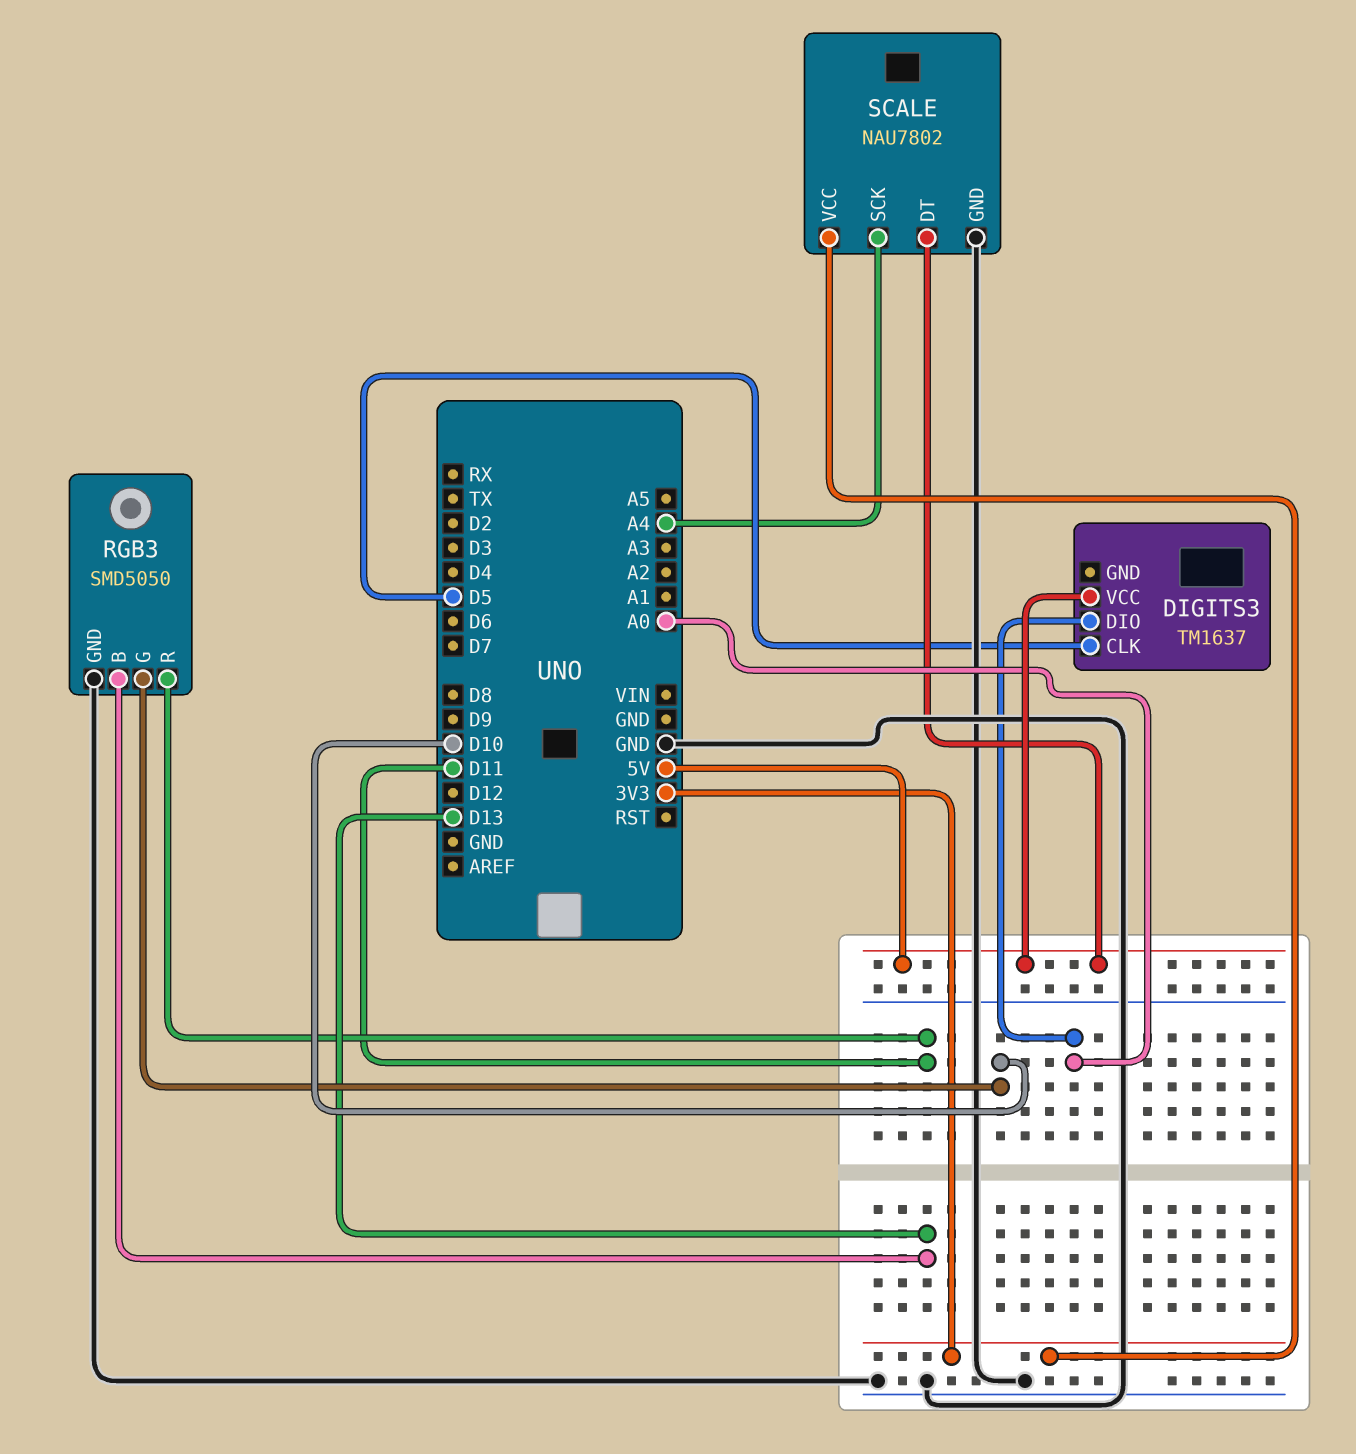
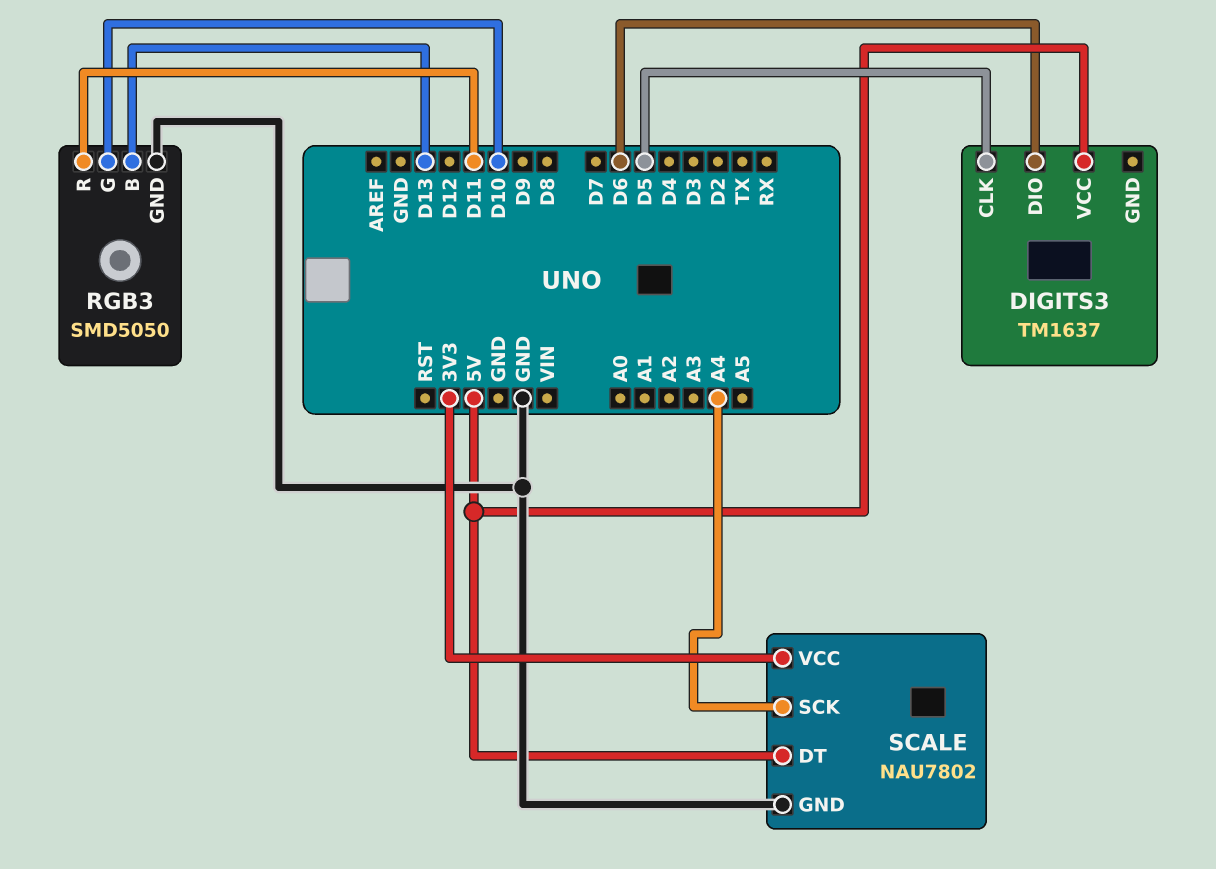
DIGITS3 pin DIO: A0 -> D6

